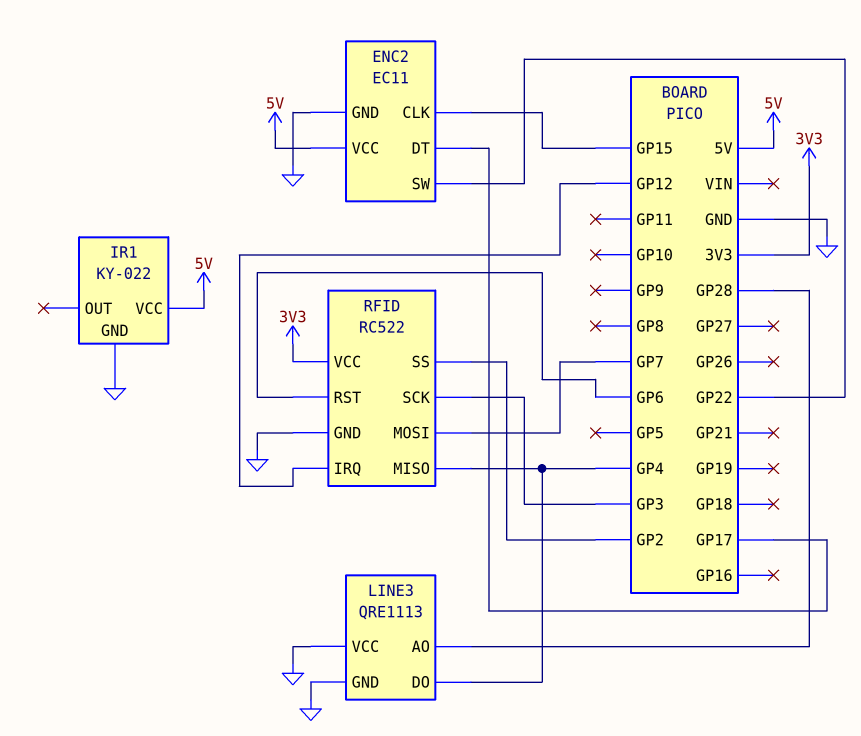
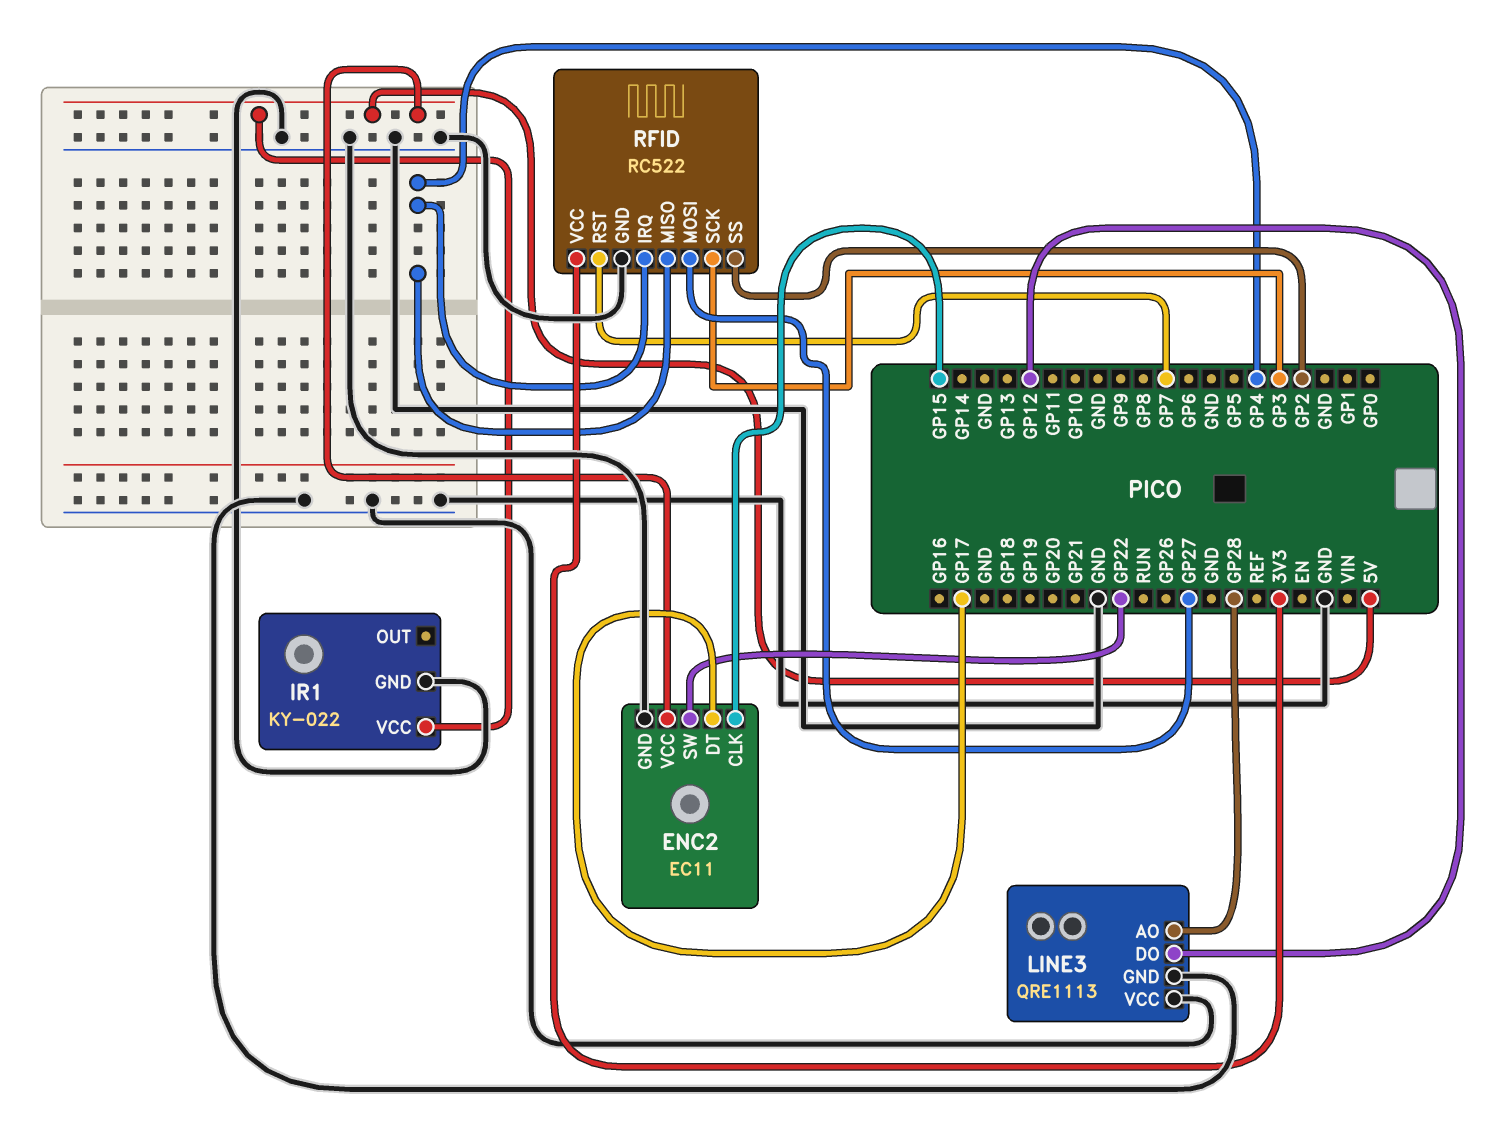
LINE3 pin DO: GP4 -> GP12
RFID pin IRQ: GP12 -> GP4
RFID pin MOSI: GP7 -> GP27
RFID pin RST: GP6 -> GP7

